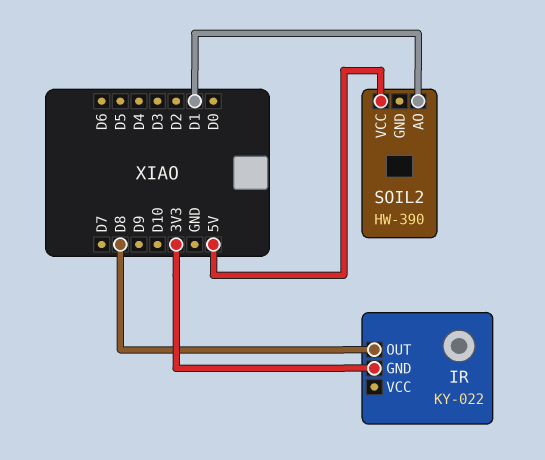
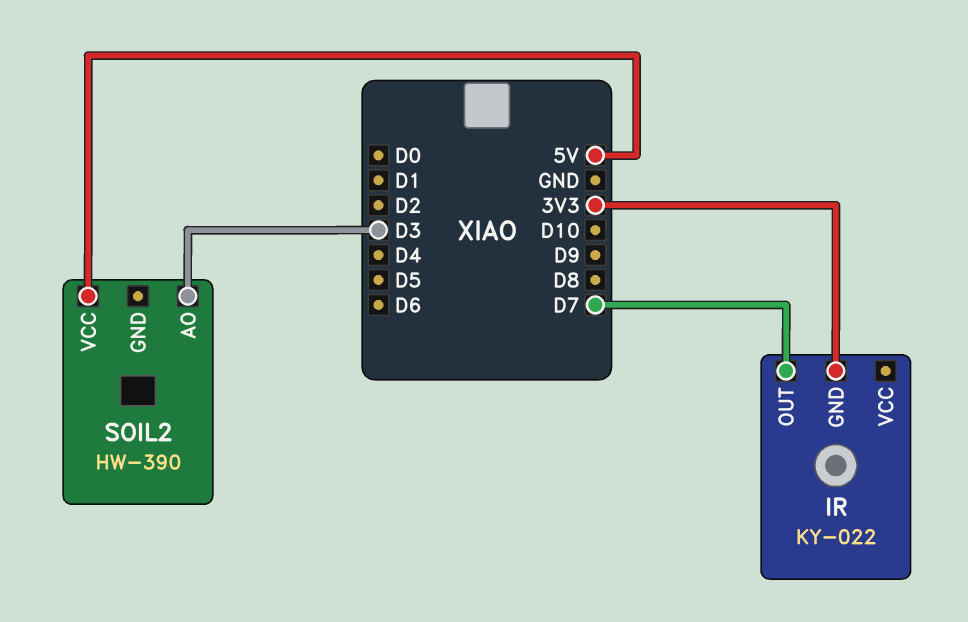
IR pin OUT: D8 -> D7
SOIL2 pin AO: D1 -> D3

